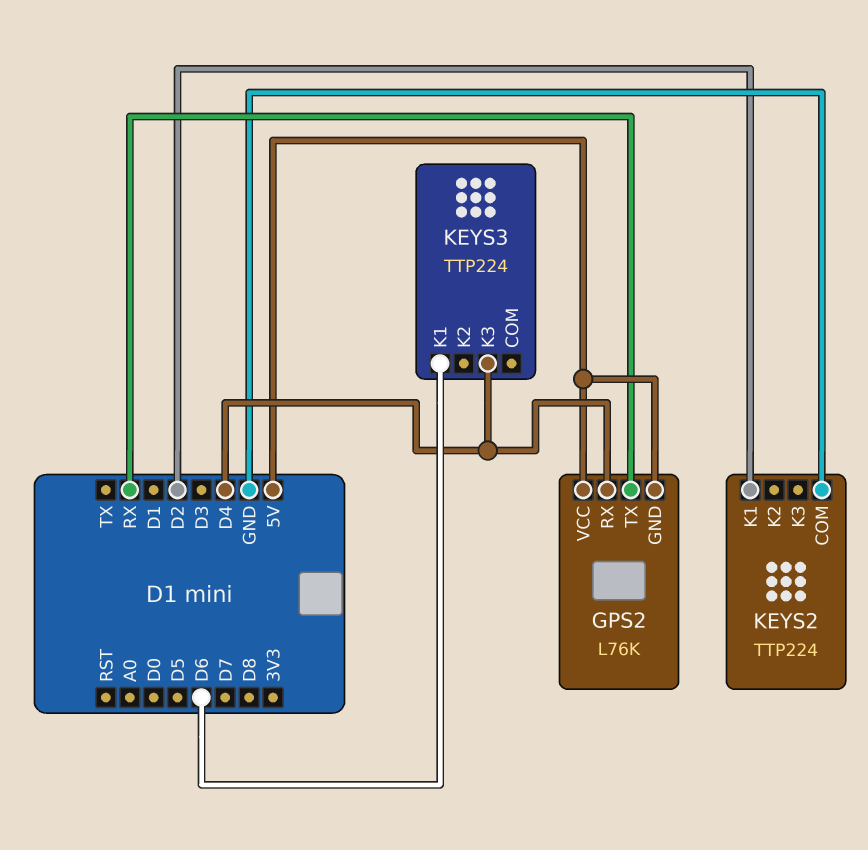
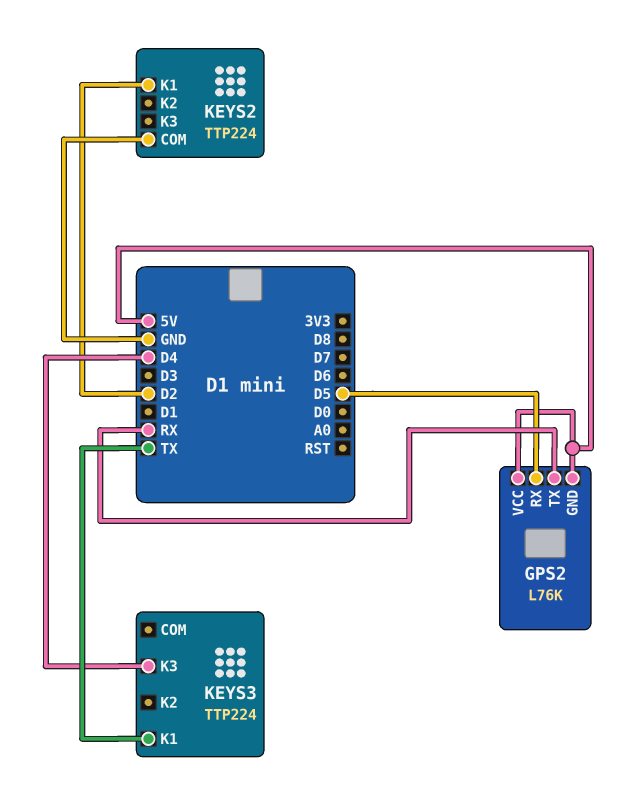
GPS2 pin RX: D4 -> D5
KEYS3 pin K1: D6 -> TX

